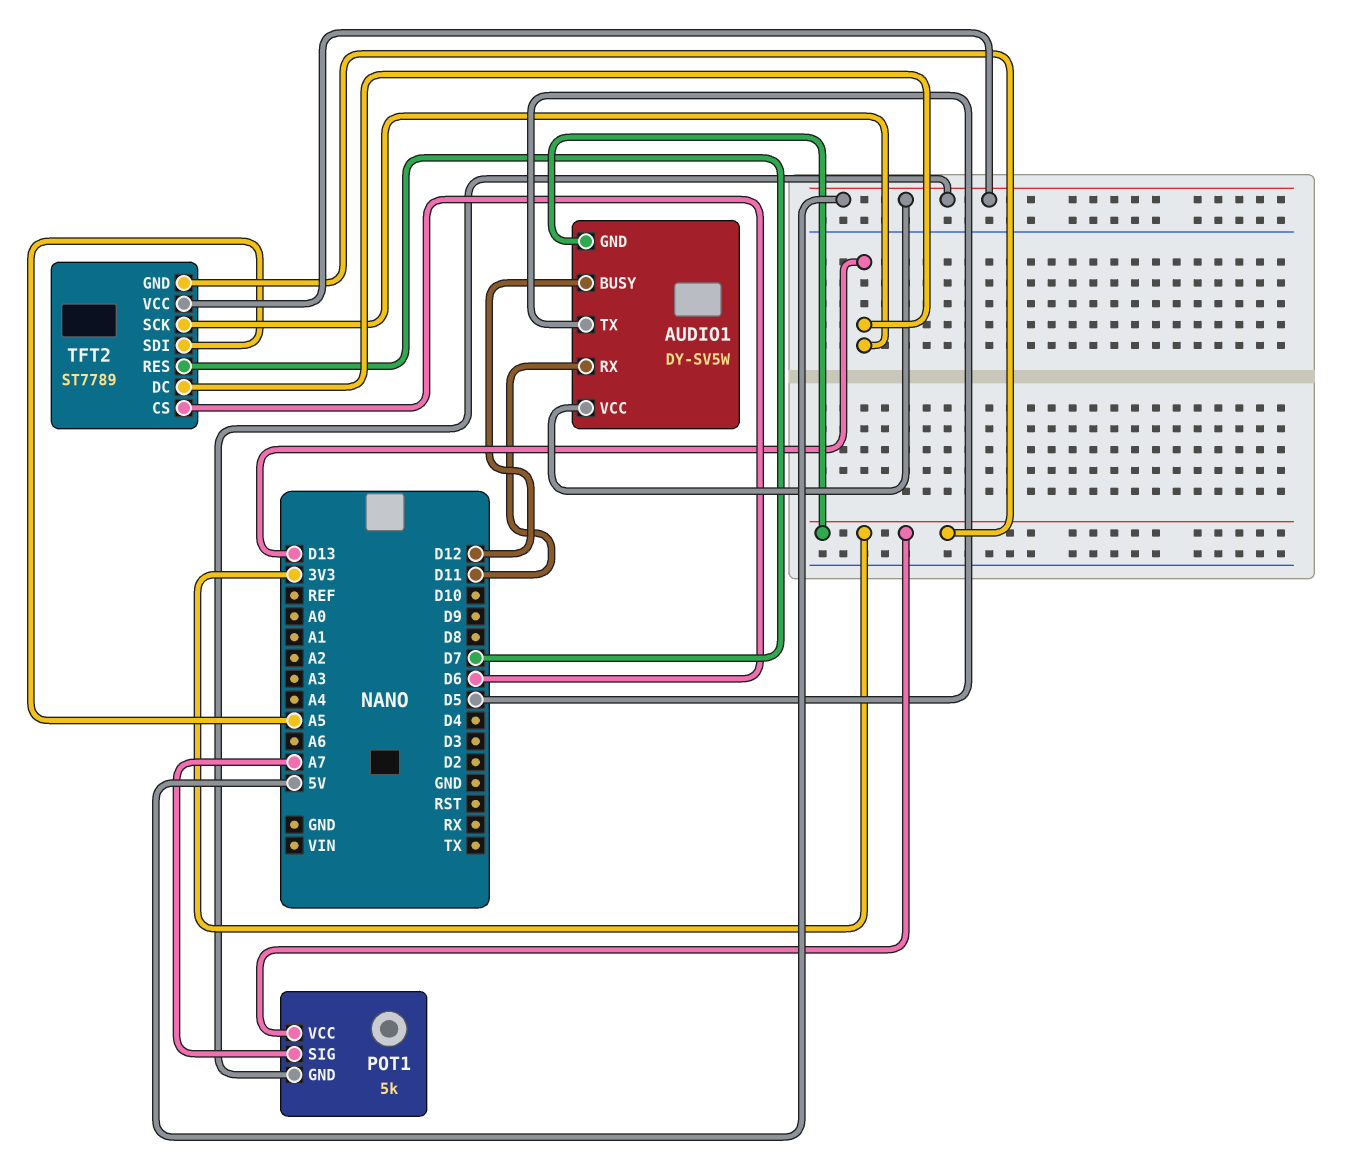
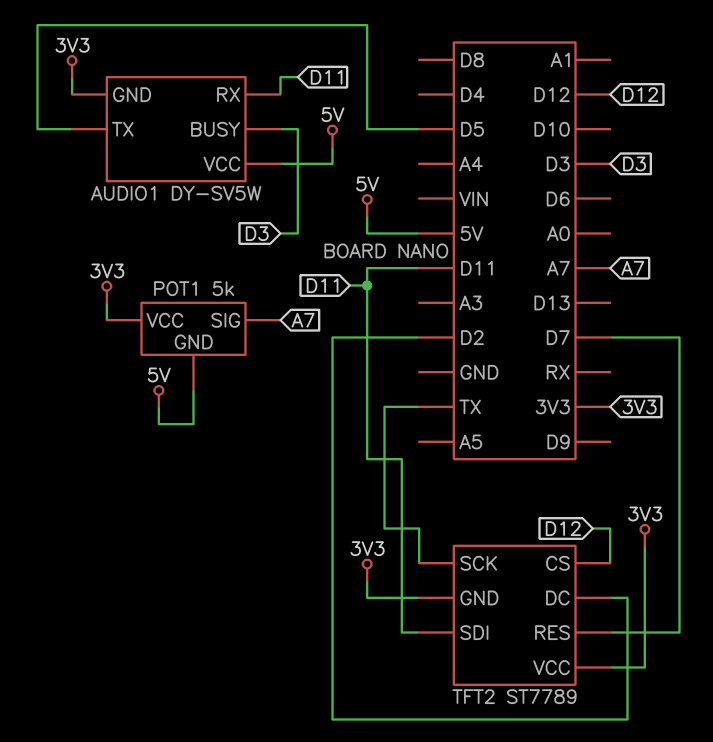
AUDIO1 pin BUSY: D12 -> D3
TFT2 pin CS: D6 -> D12
TFT2 pin DC: D13 -> D2
TFT2 pin SCK: D13 -> TX
TFT2 pin SDI: A5 -> D11
TFT2 pin VCC: 5V -> 3V3

